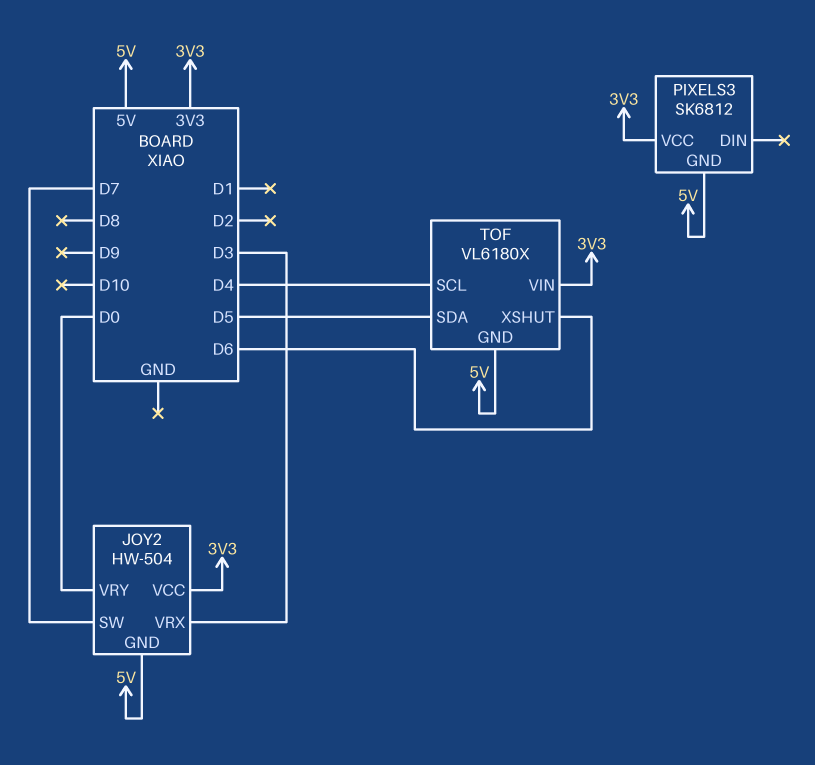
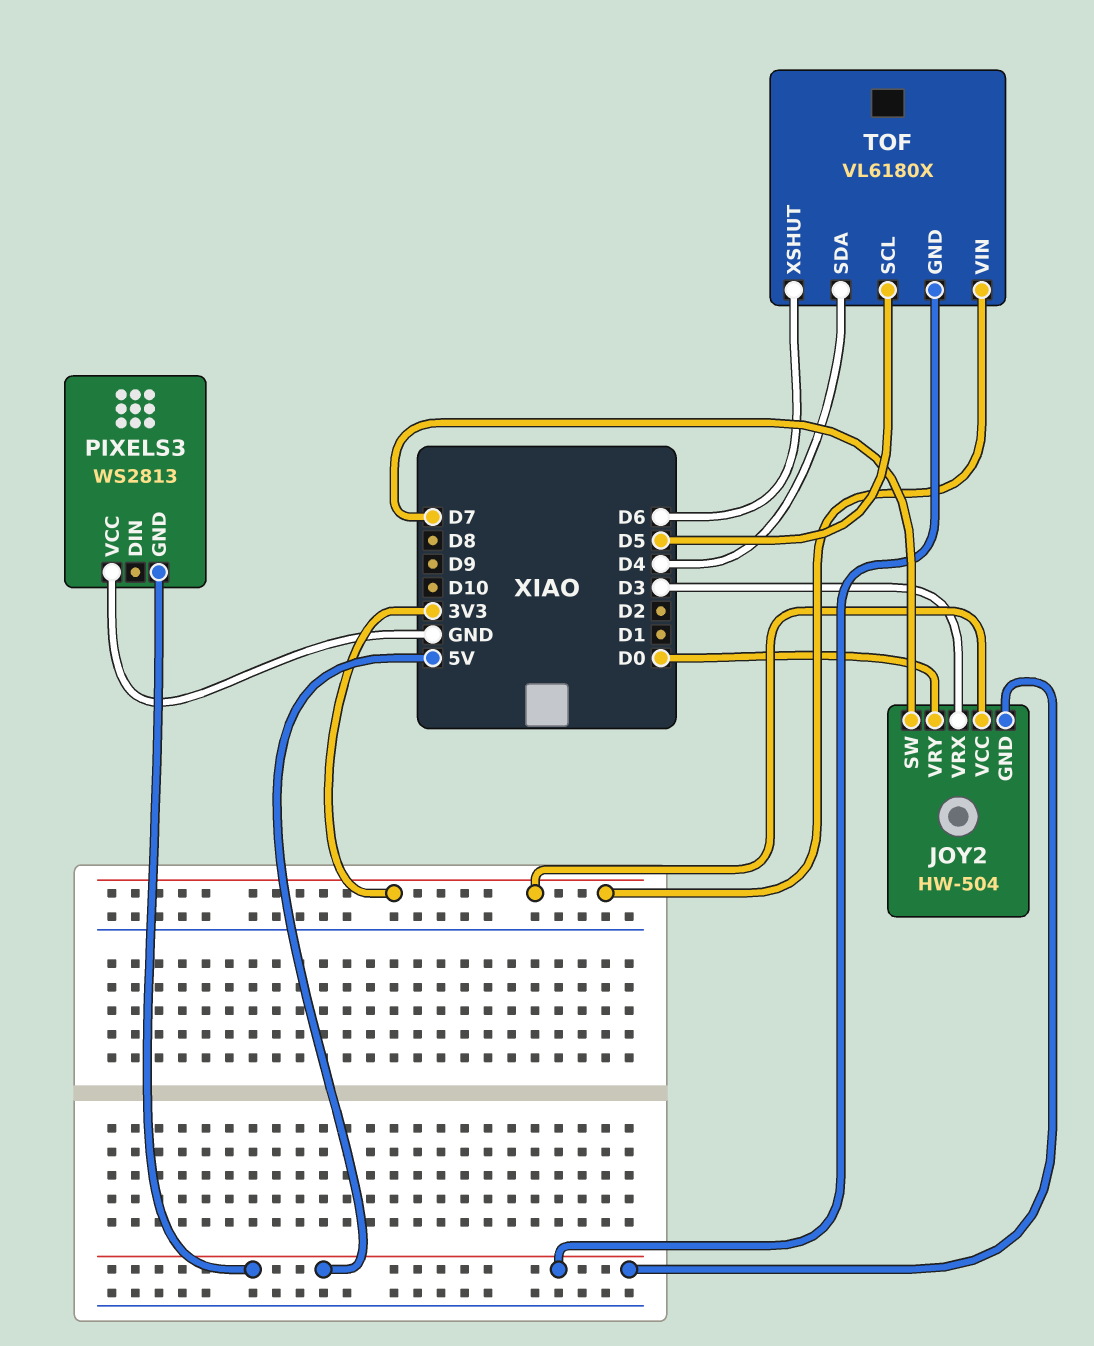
PIXELS3: SK6812 -> WS2813
PIXELS3 pin VCC: 3V3 -> GND
TOF pin SCL: D4 -> D5
TOF pin SDA: D5 -> D4

